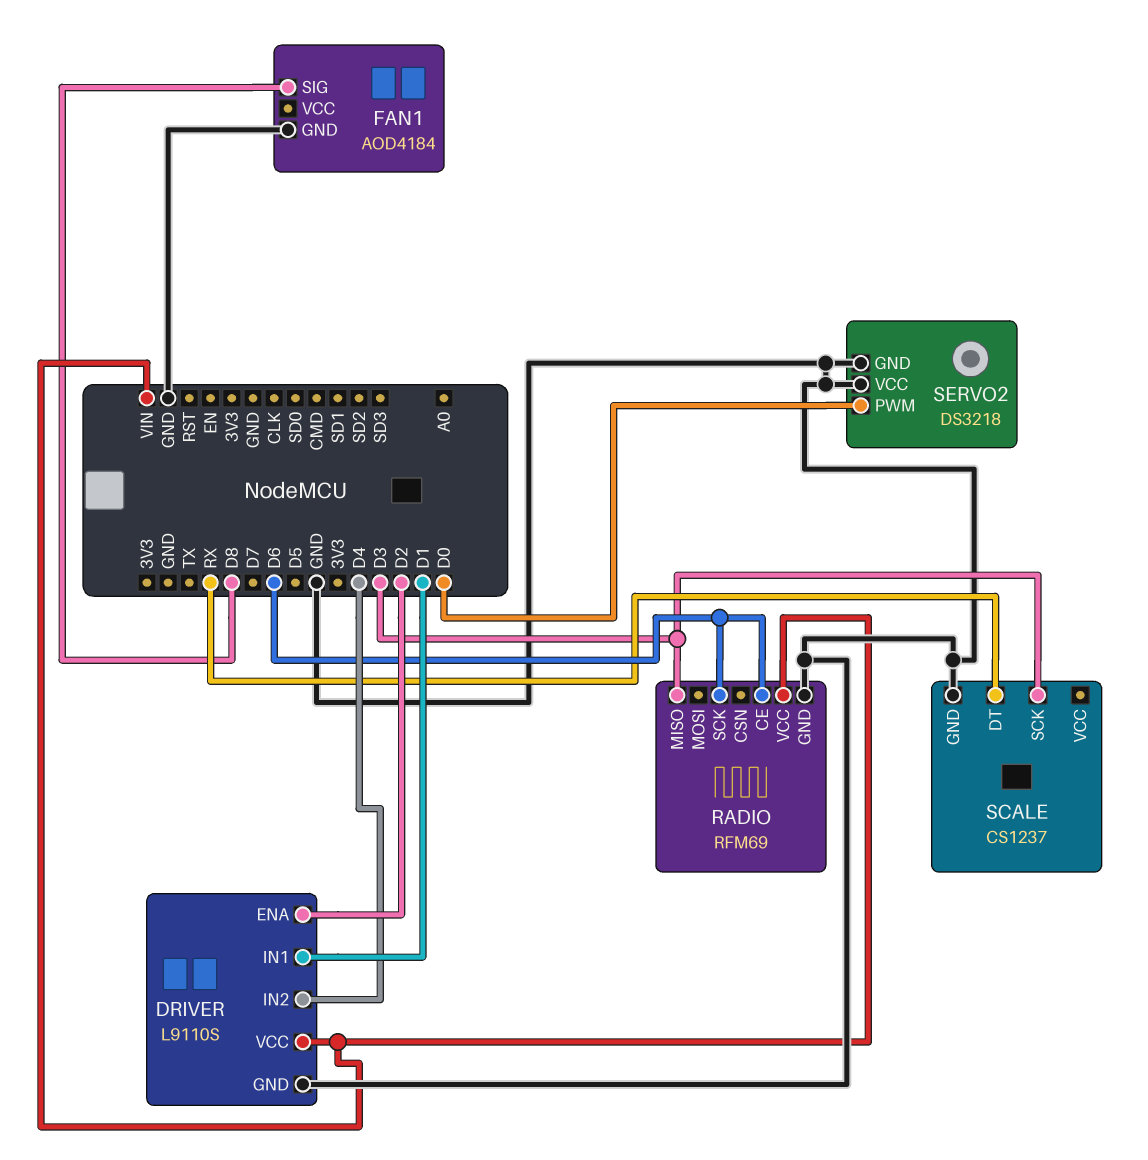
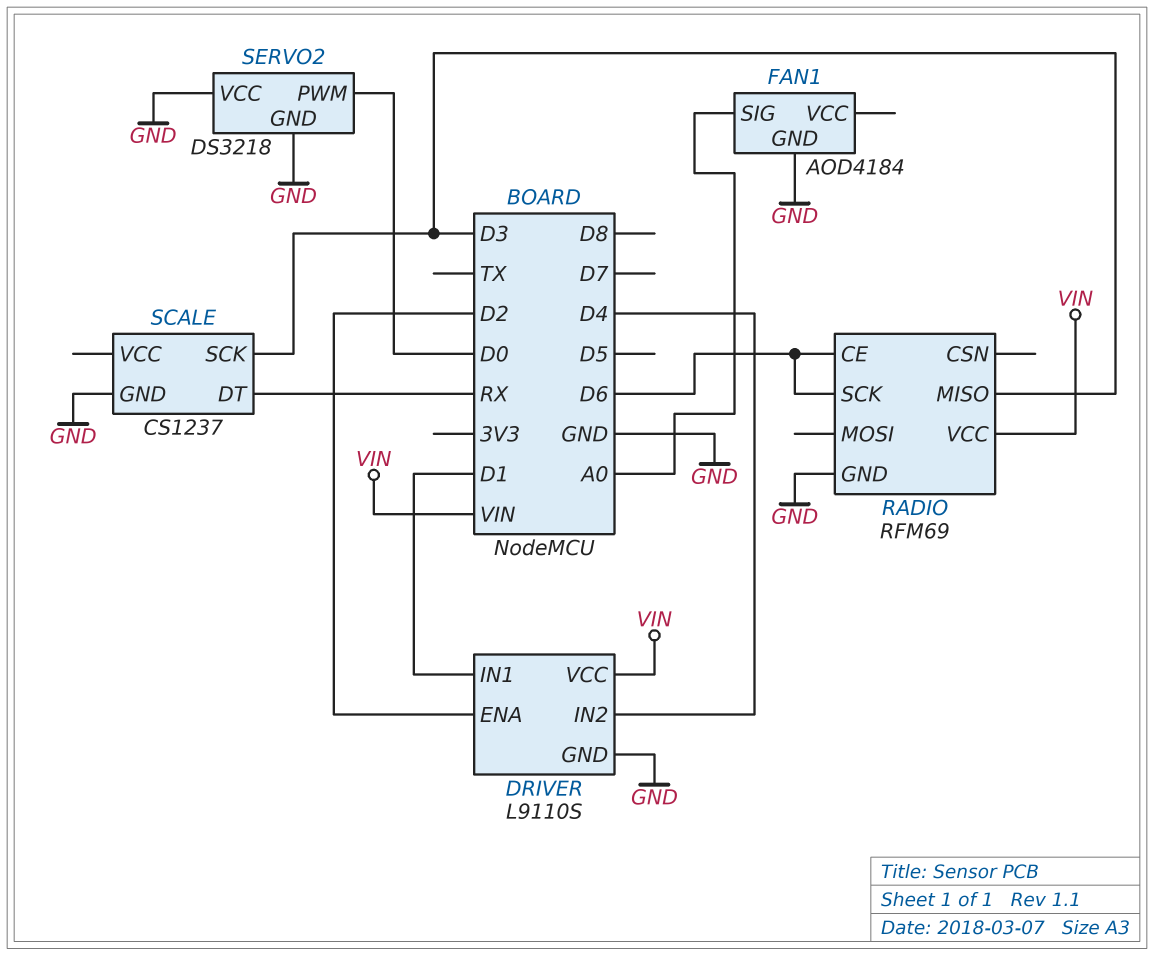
FAN1 pin SIG: D8 -> A0

